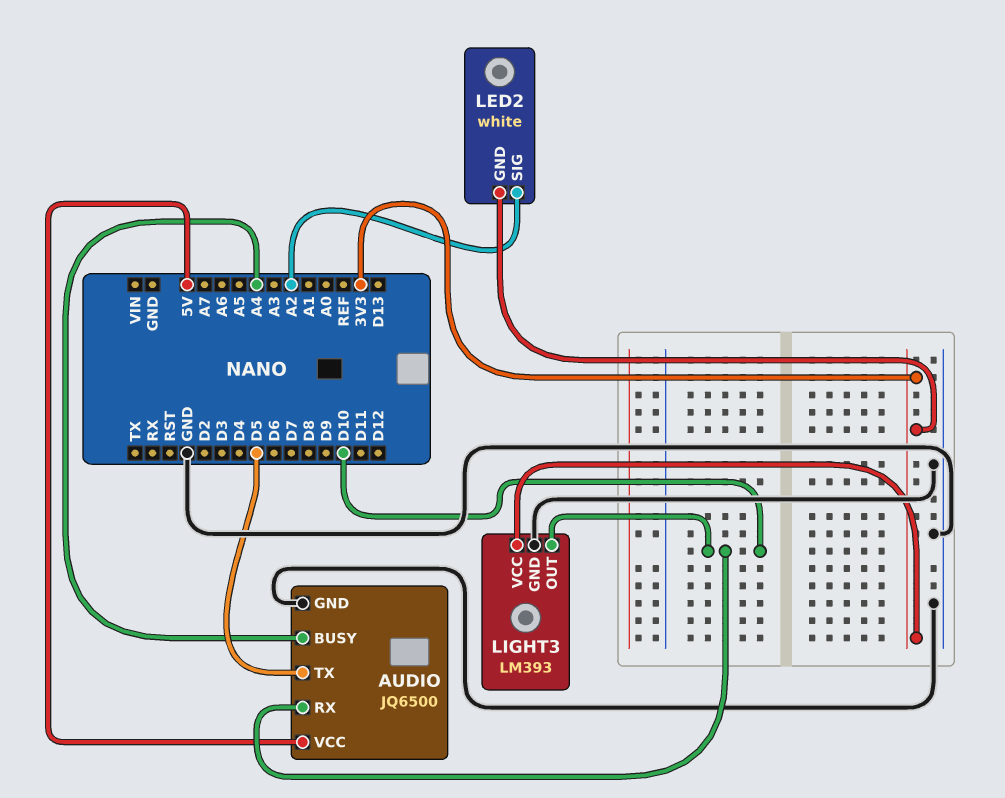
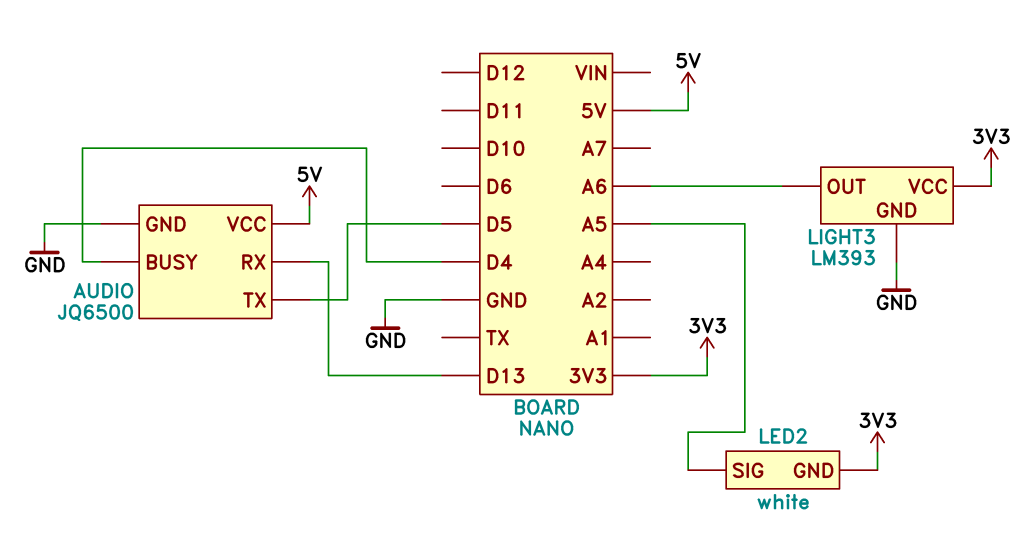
AUDIO pin BUSY: A4 -> D4
AUDIO pin RX: D10 -> D13
LED2 pin SIG: A2 -> A5
LIGHT3 pin OUT: D10 -> A6

